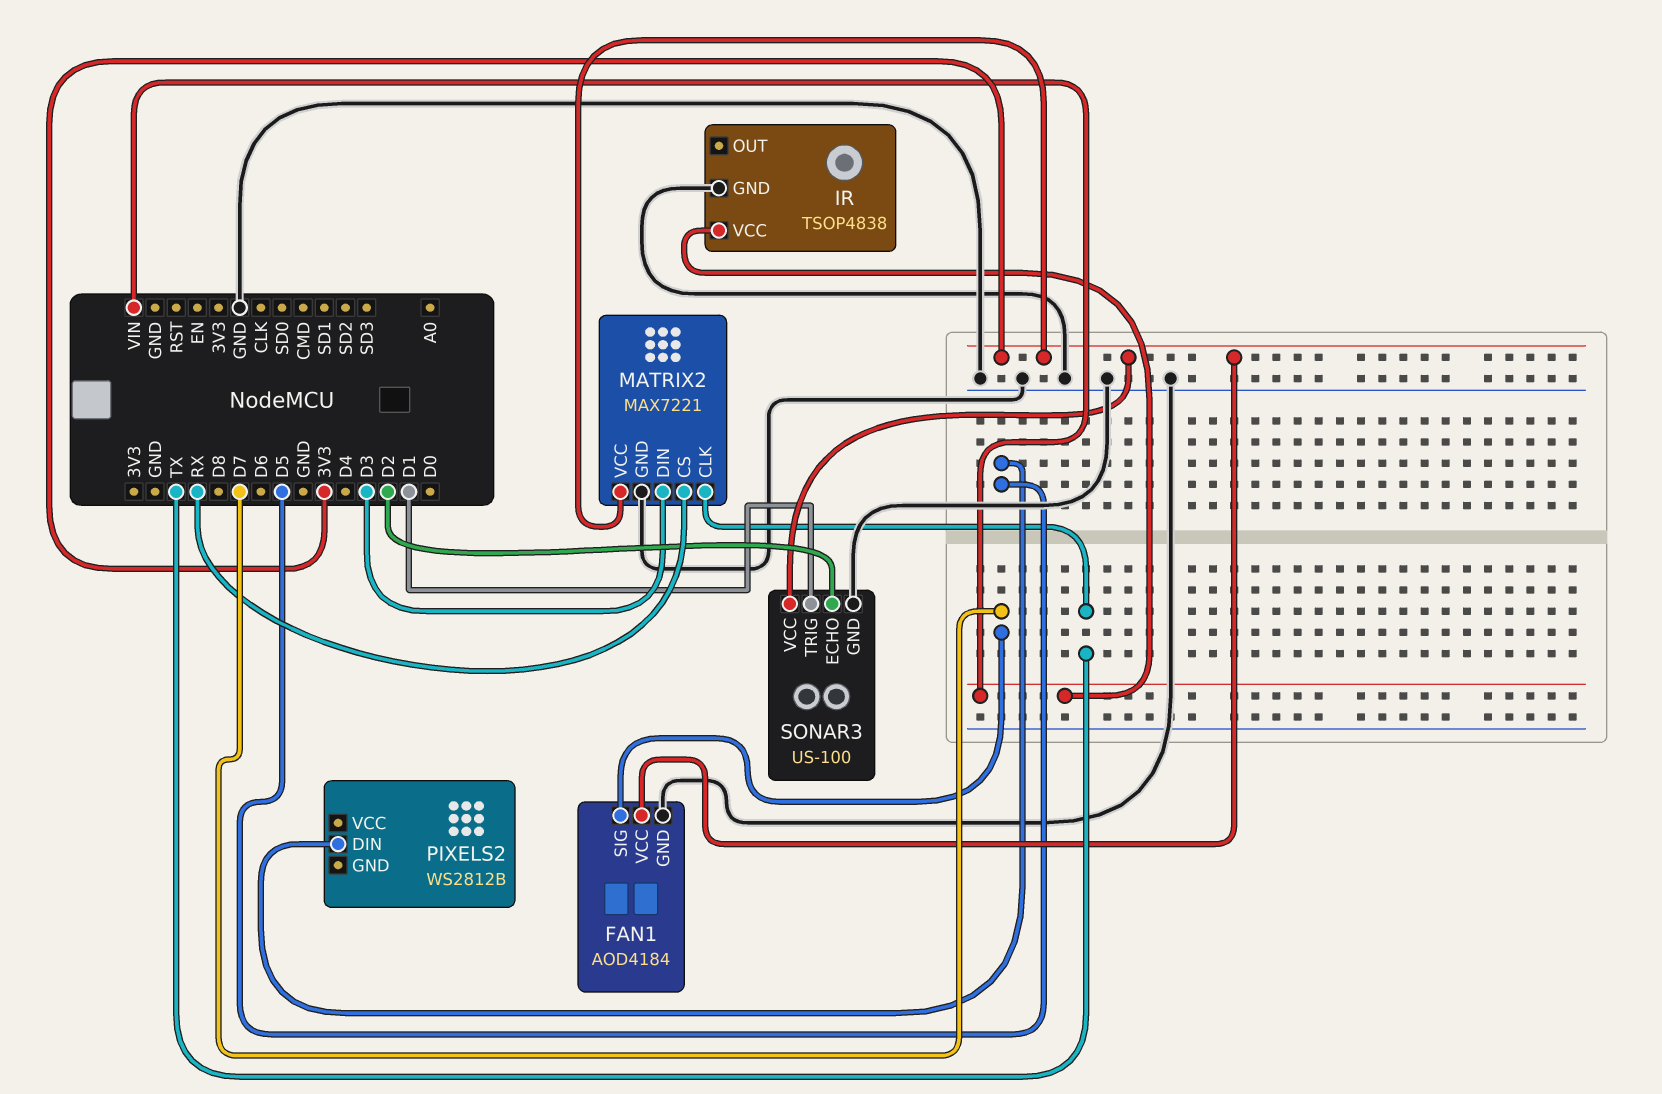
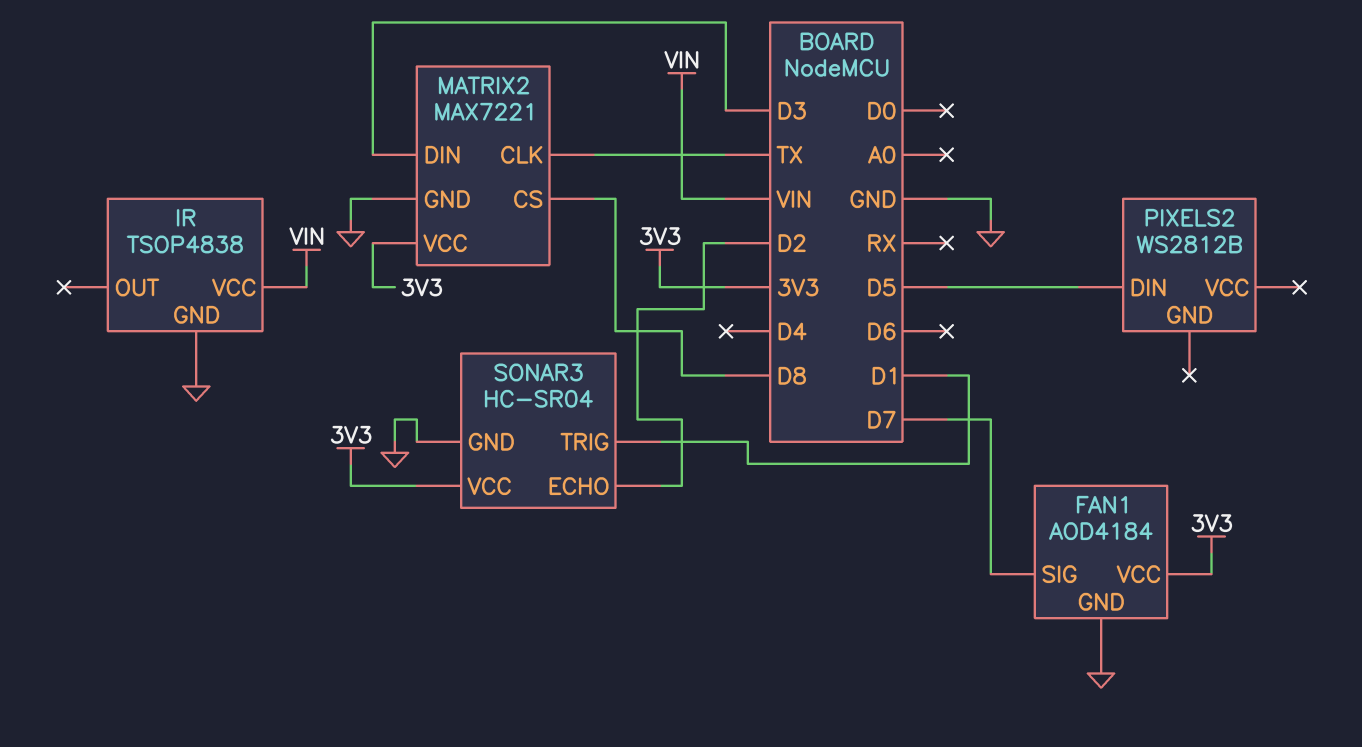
MATRIX2 pin CS: RX -> D8
SONAR3: US-100 -> HC-SR04

